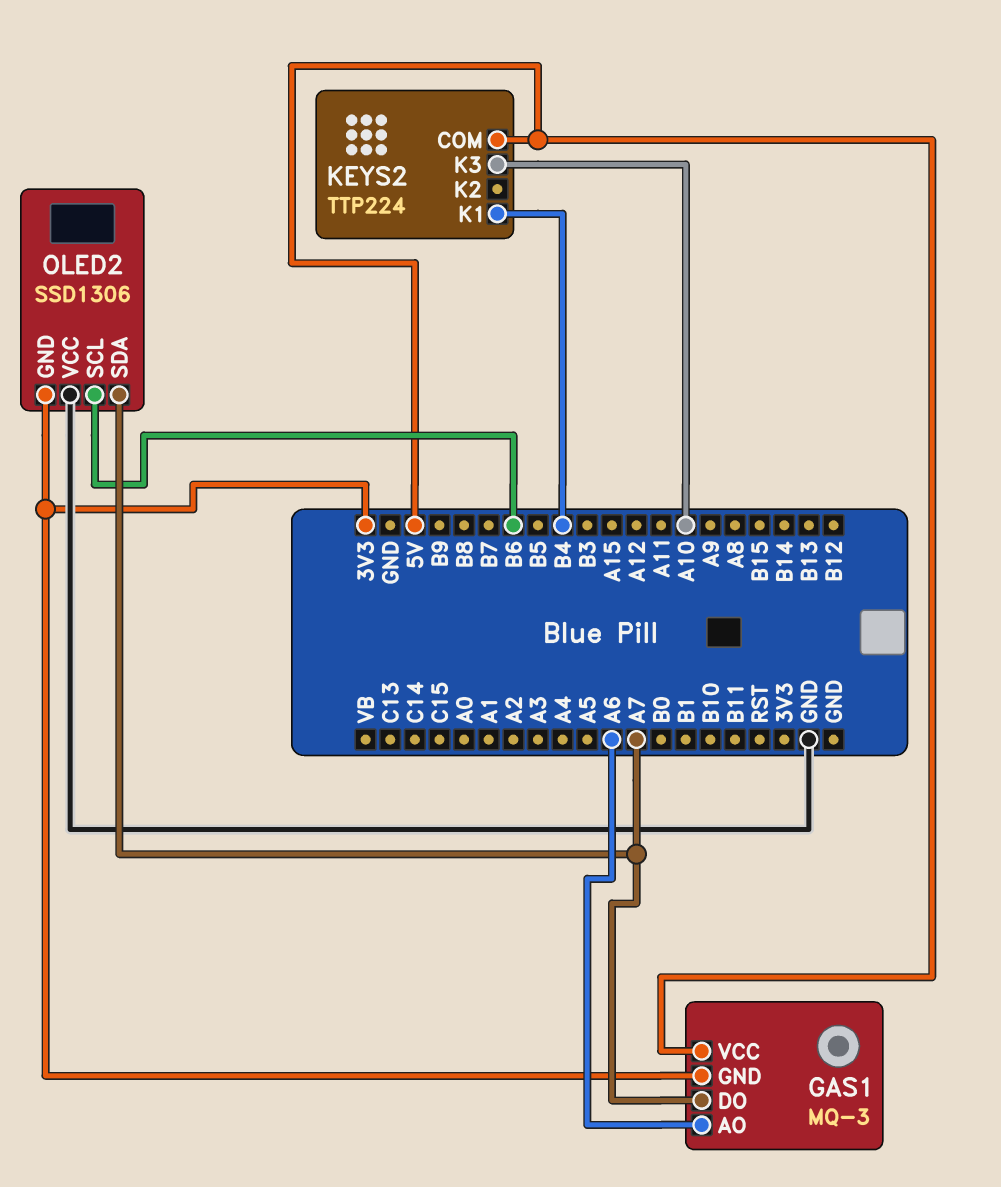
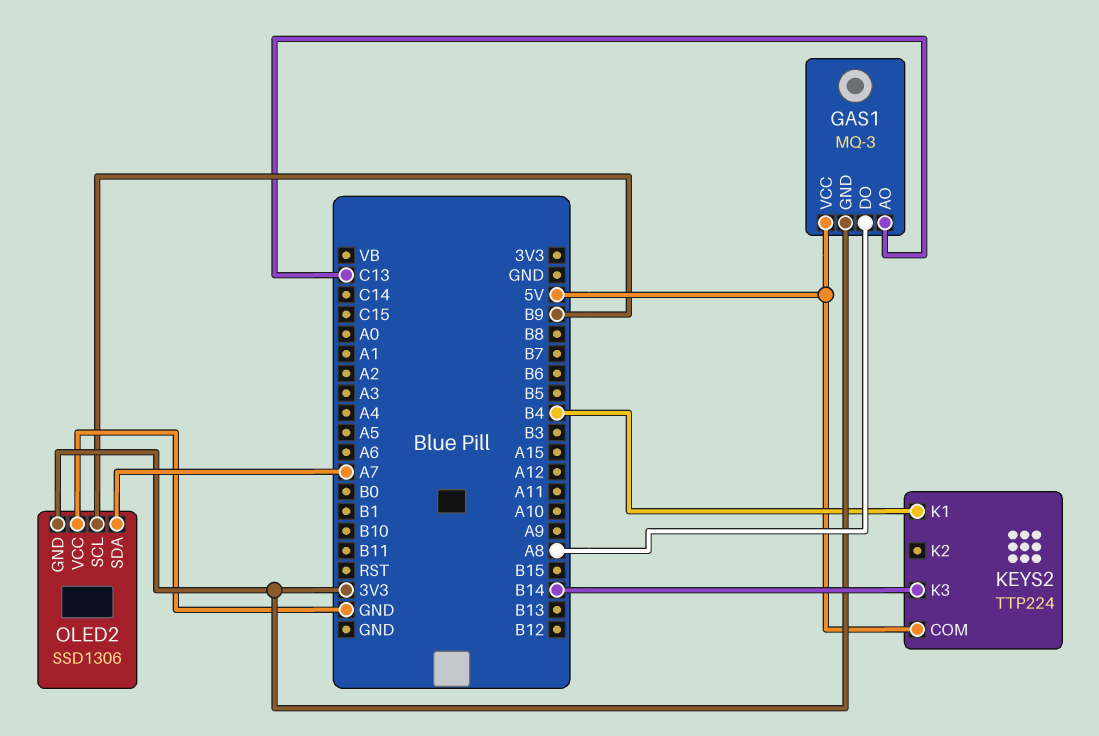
GAS1 pin AO: A6 -> C13
GAS1 pin DO: A7 -> A8
KEYS2 pin K3: A10 -> B14
OLED2 pin SCL: B6 -> B9

